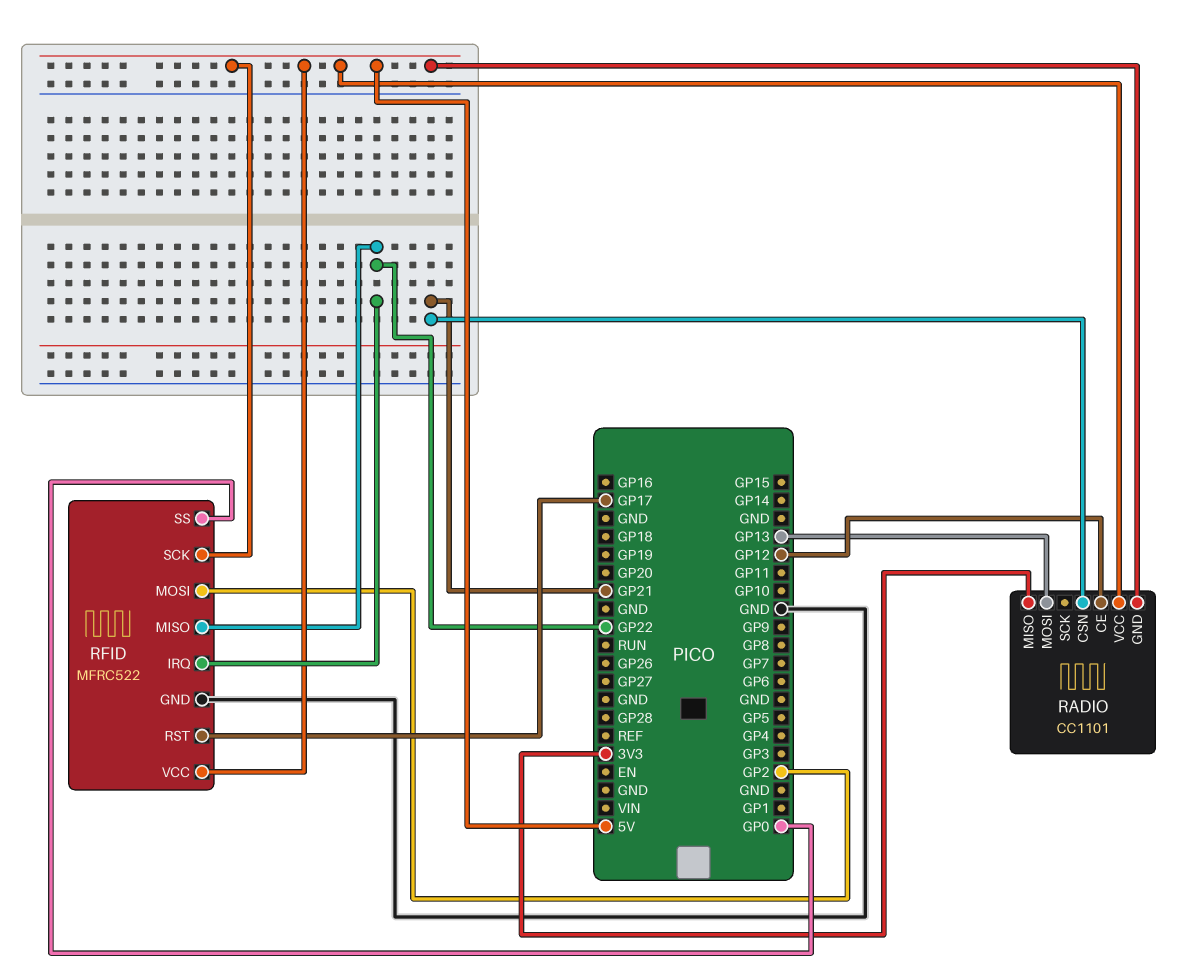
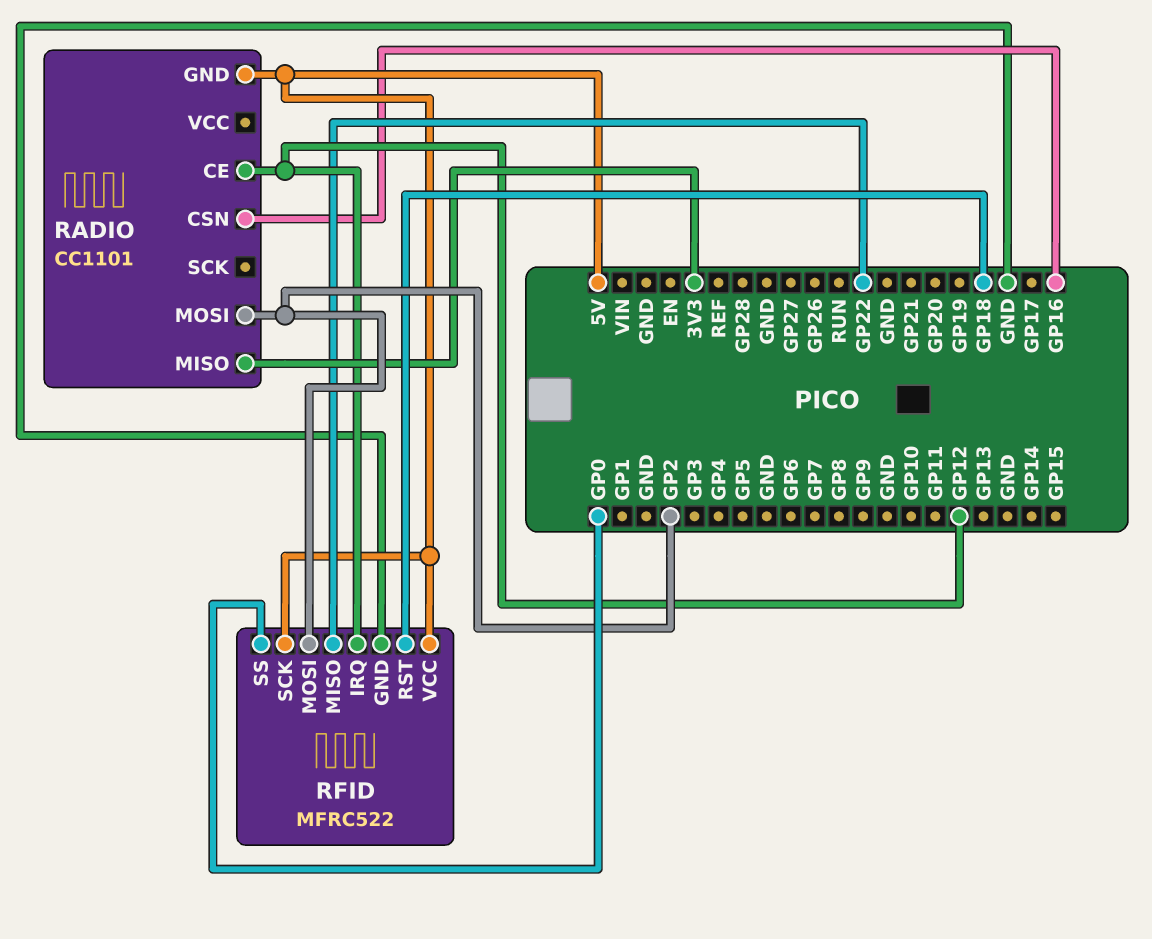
RADIO pin CSN: GP21 -> GP16
RADIO pin MOSI: GP13 -> GP2
RADIO pin VCC: 5V -> none
RFID pin IRQ: GP22 -> GP12
RFID pin RST: GP17 -> GP18

